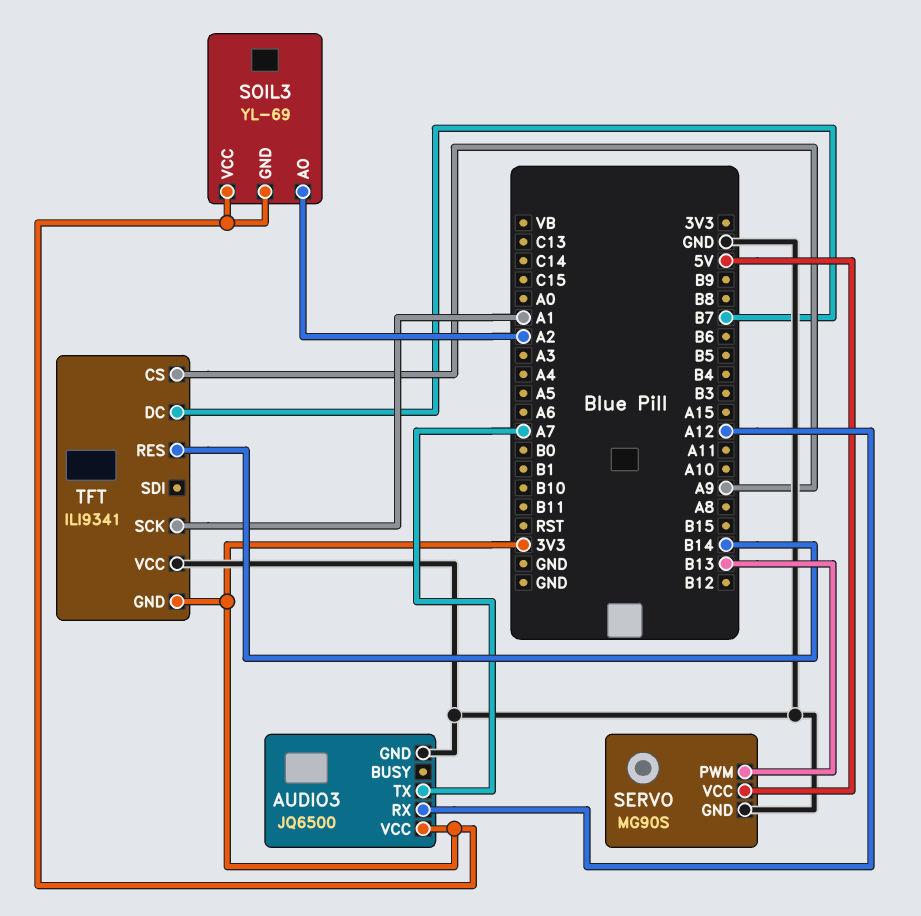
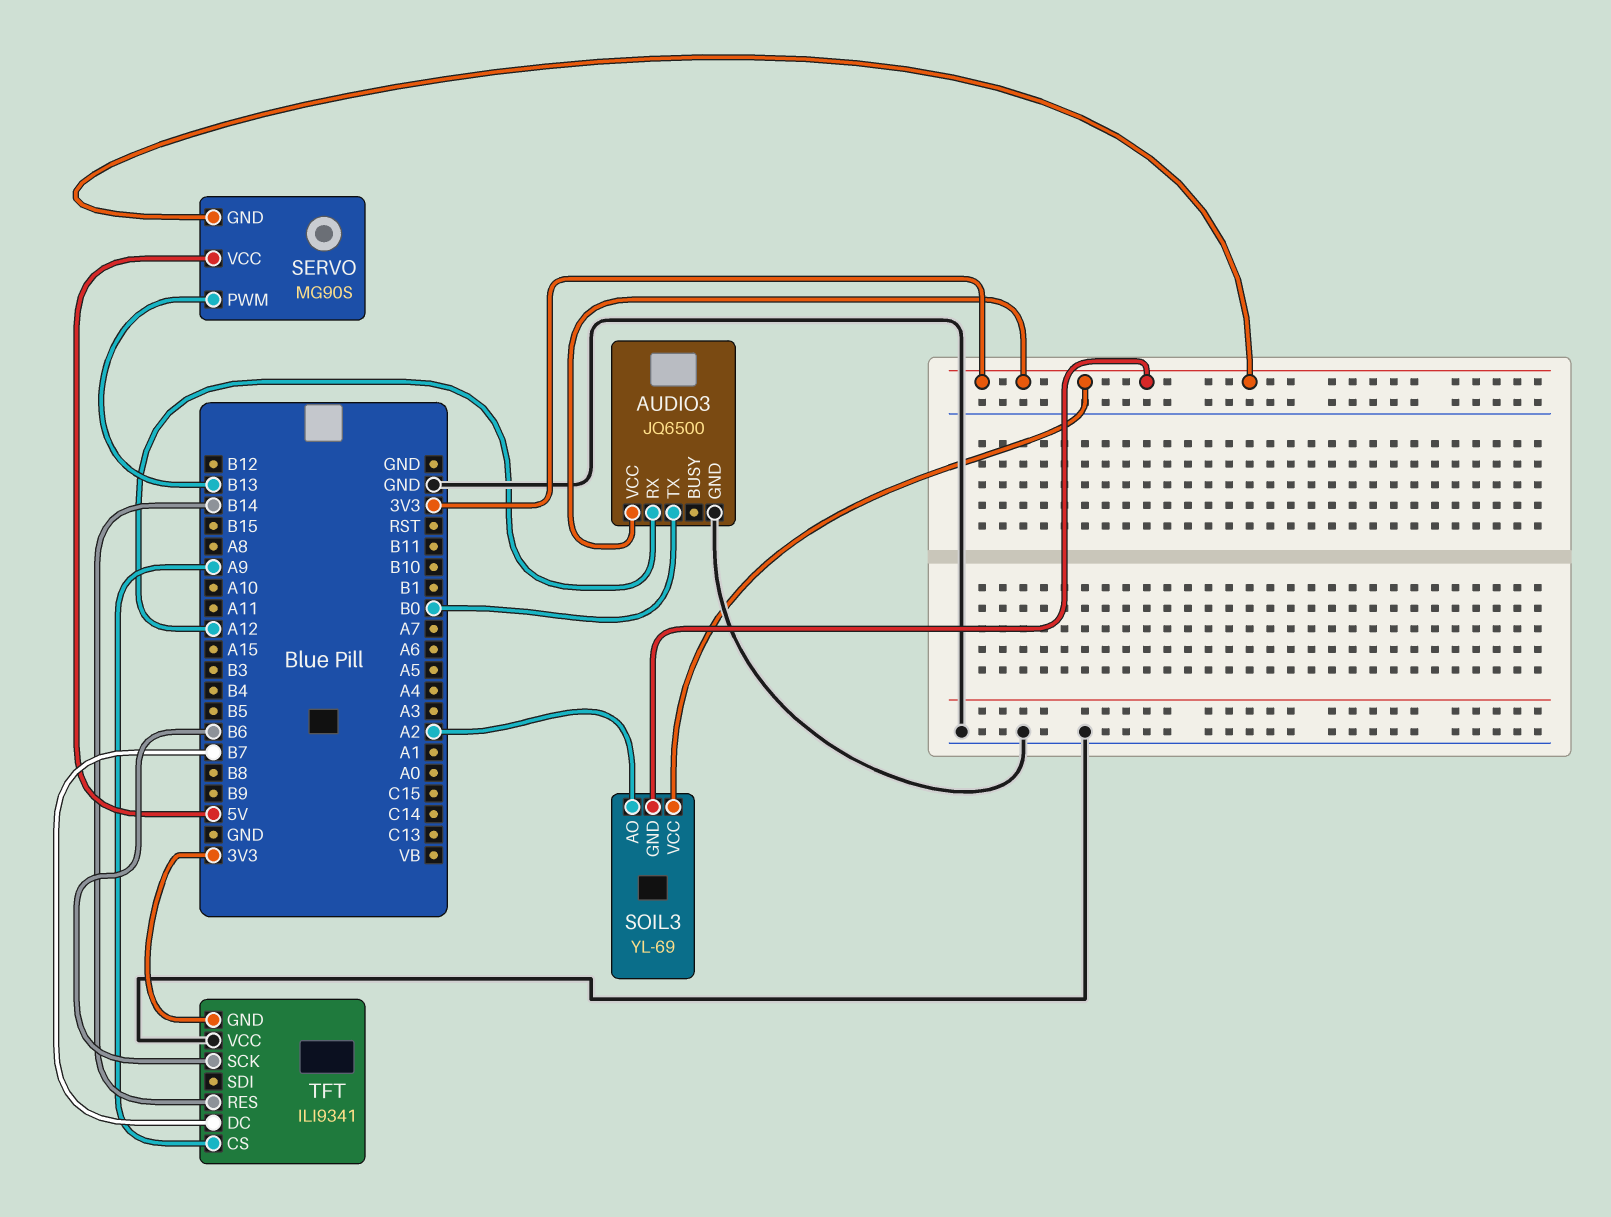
AUDIO3 pin TX: A7 -> B0
SERVO pin GND: GND -> 3V3
TFT pin SCK: A1 -> B6

